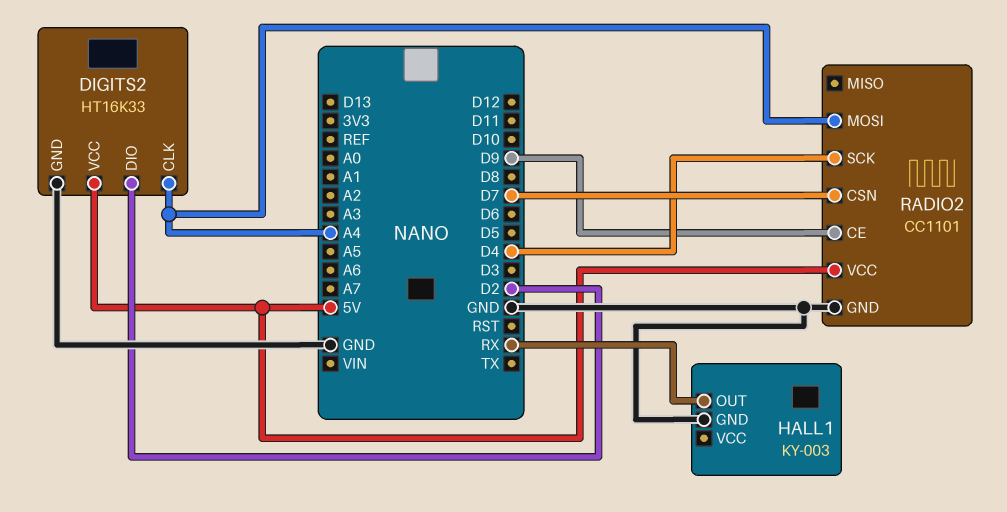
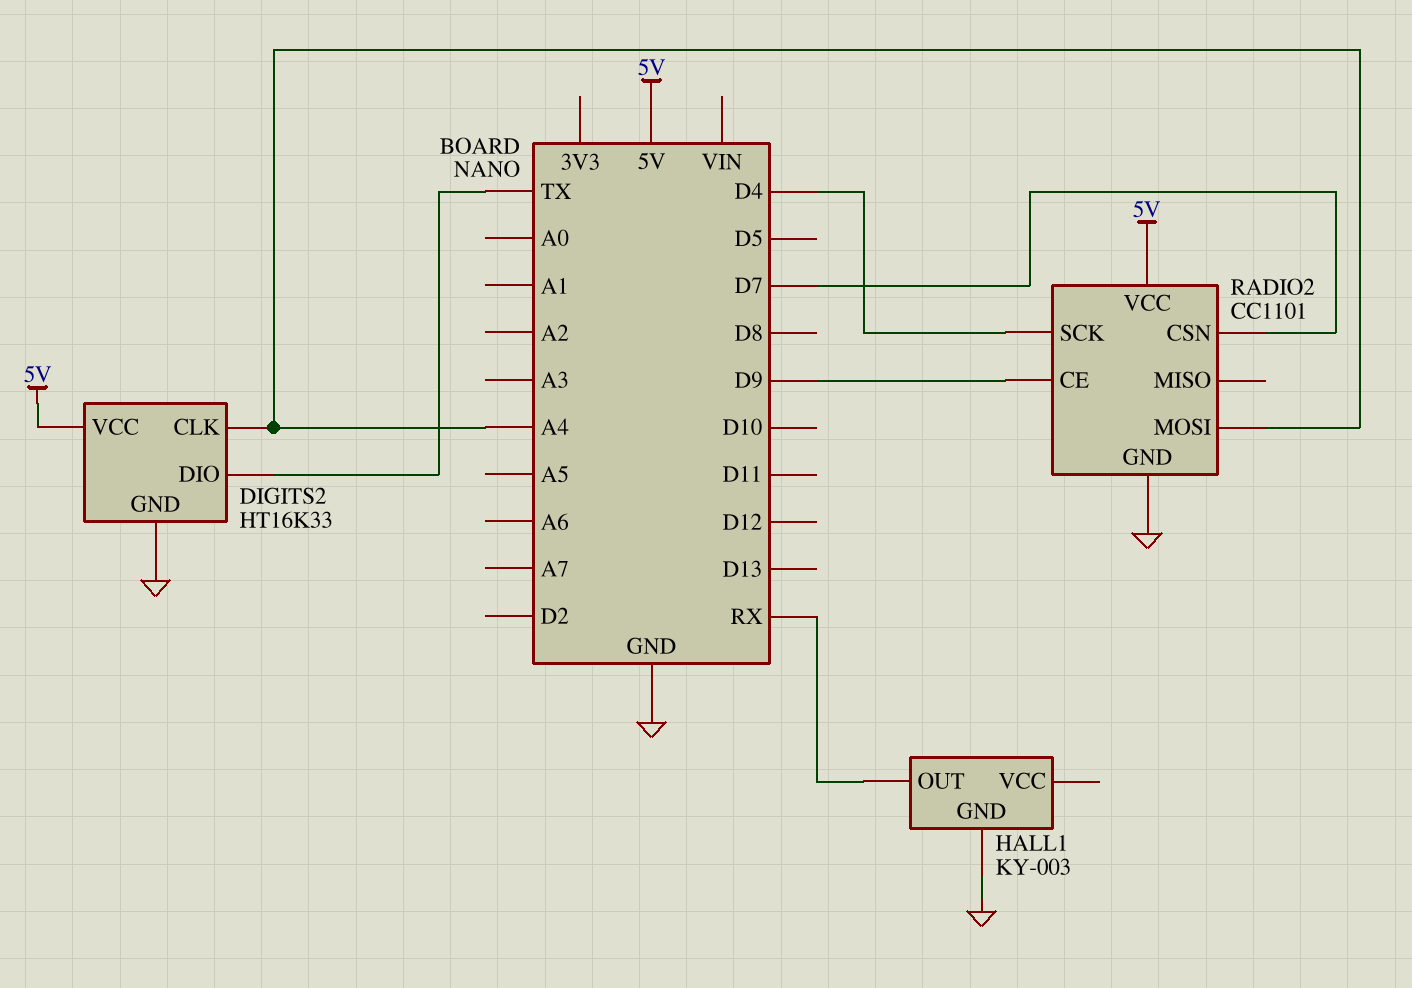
DIGITS2 pin DIO: D2 -> TX

